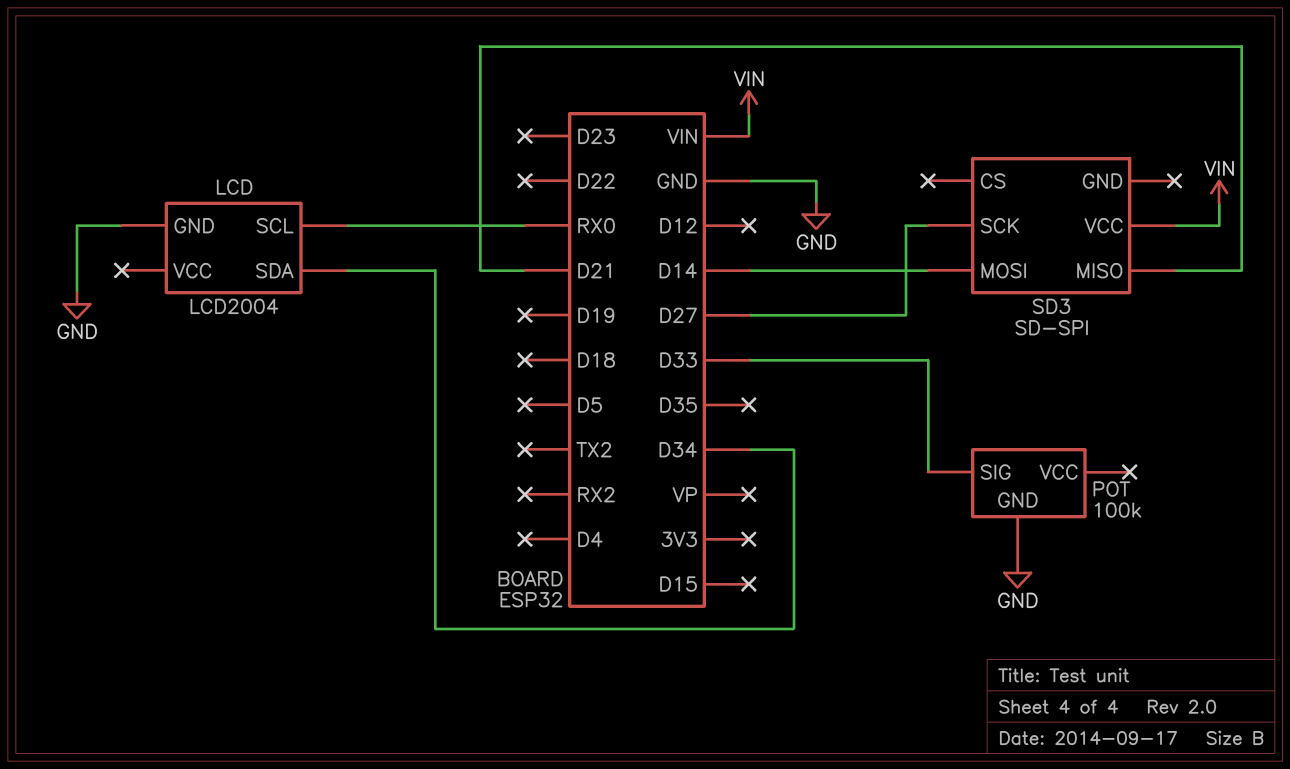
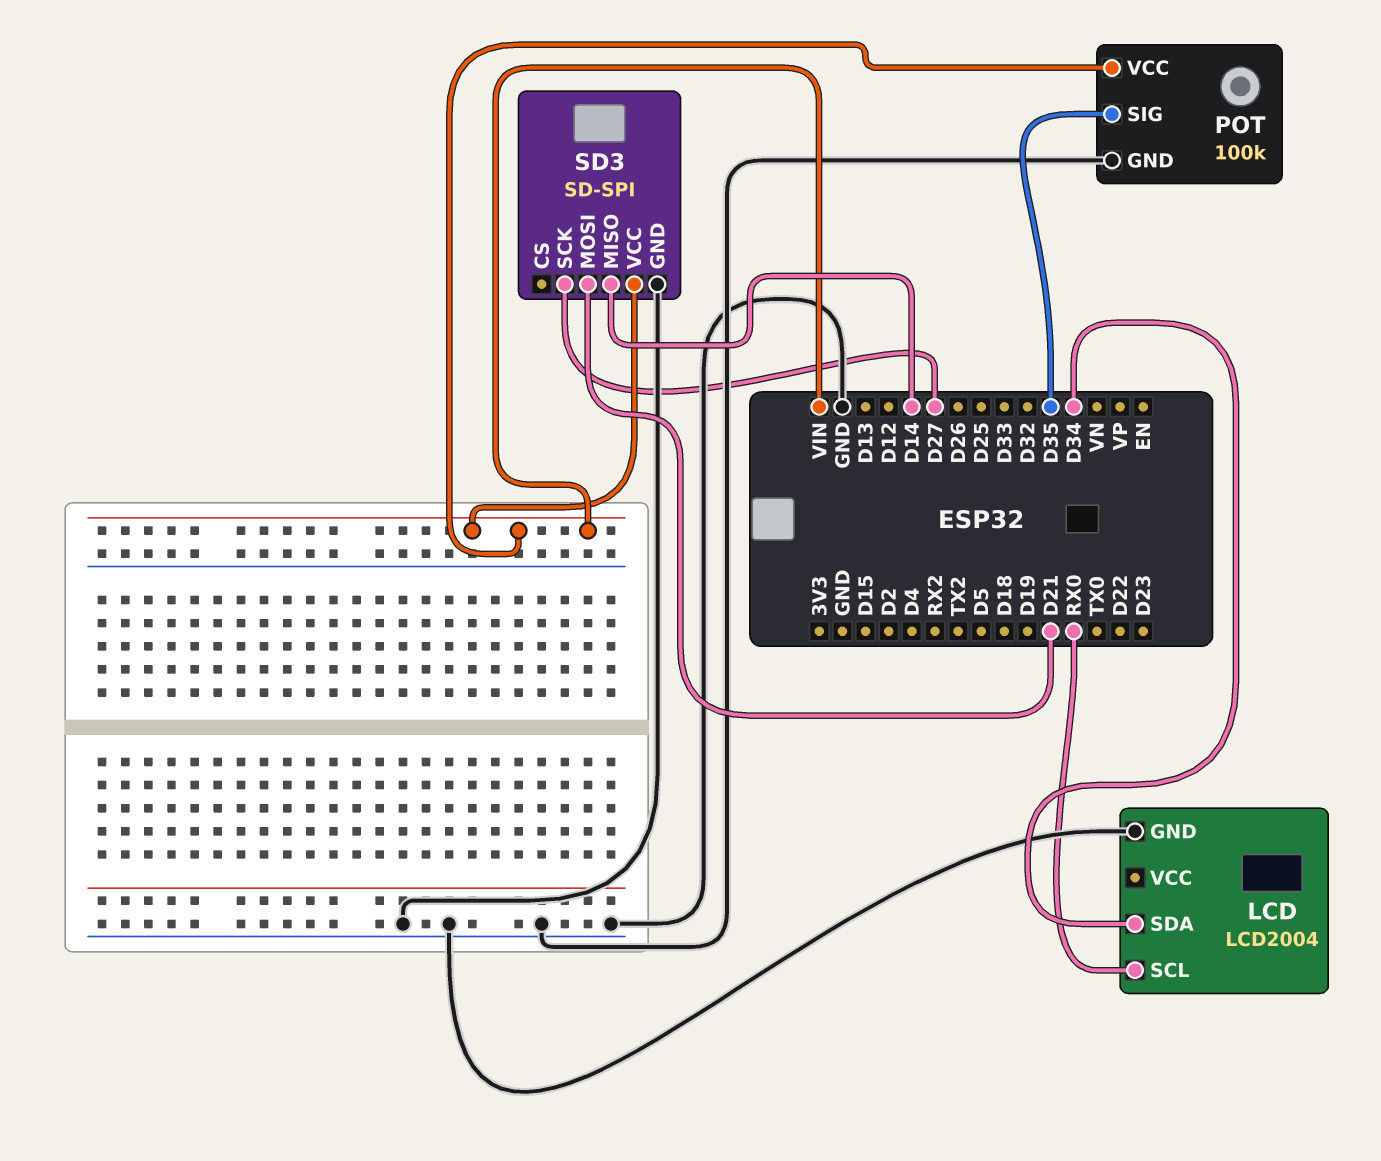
POT pin SIG: D33 -> D35
POT pin VCC: none -> VIN
SD3 pin GND: none -> GND
SD3 pin MISO: D21 -> D14
SD3 pin MOSI: D14 -> D21

